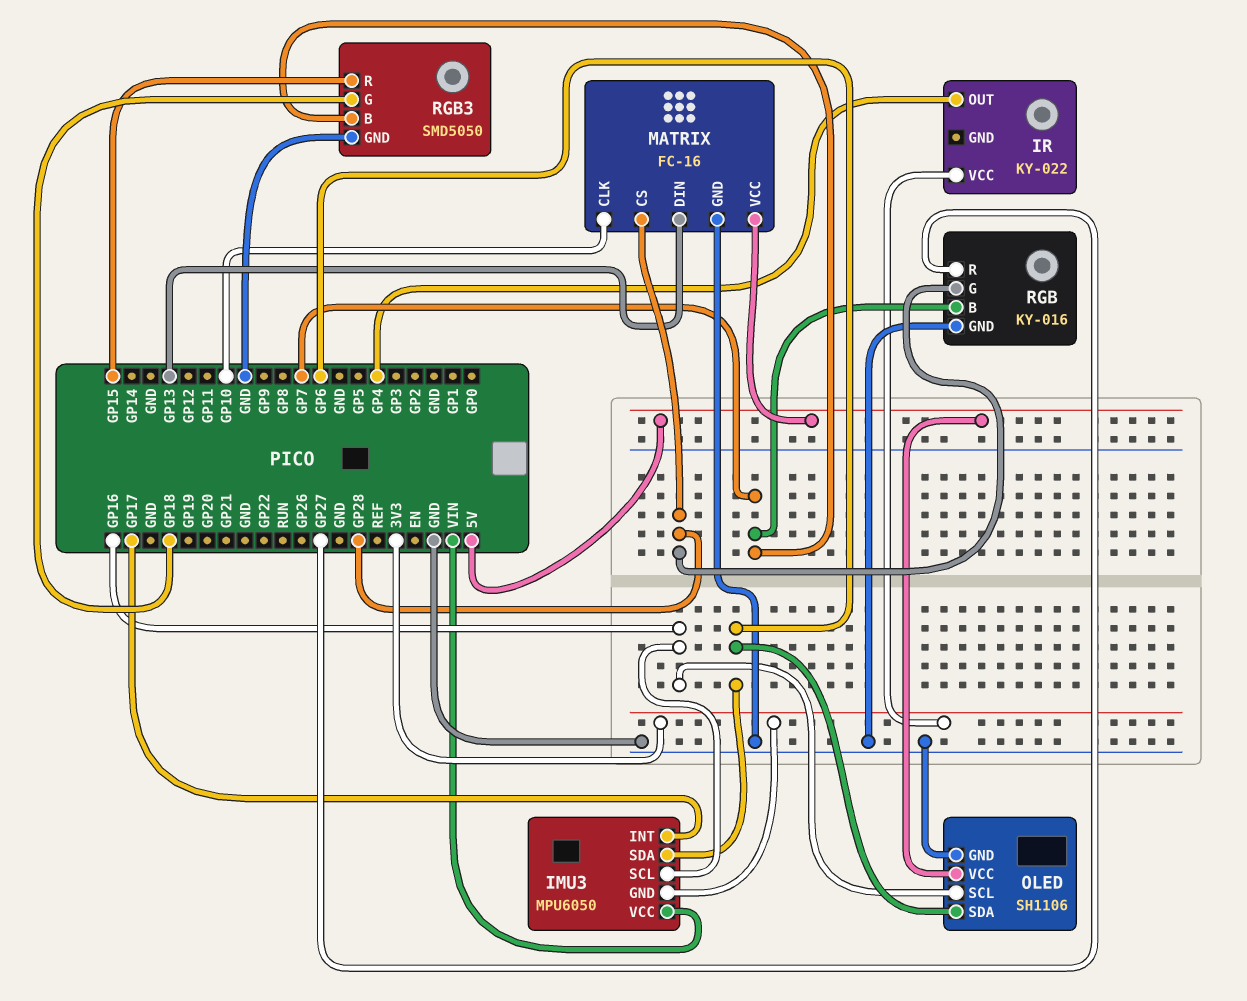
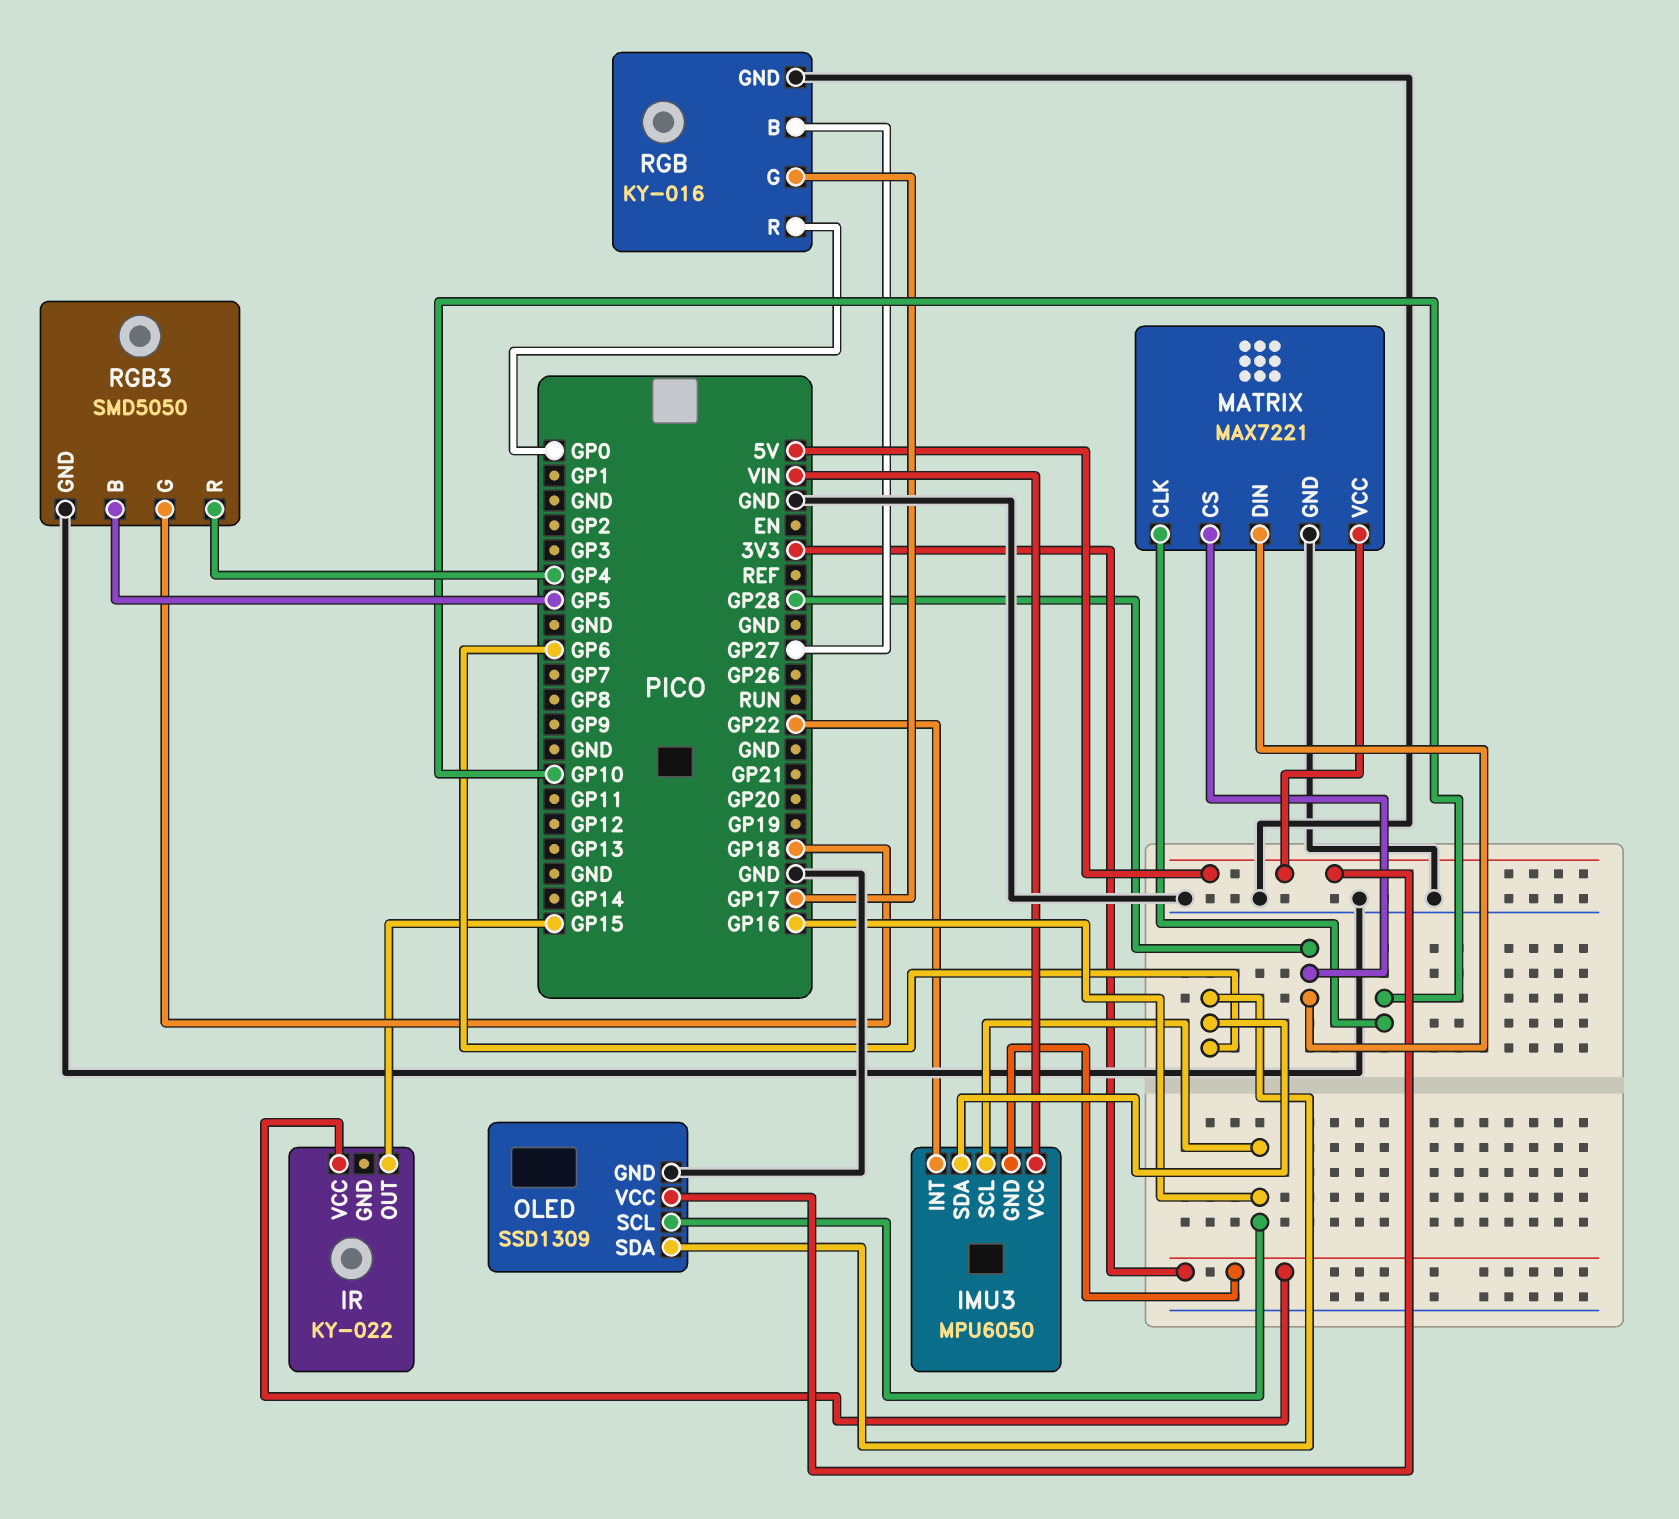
IMU3 pin INT: GP17 -> GP22
IR pin OUT: GP4 -> GP15
MATRIX: FC-16 -> MAX7221
MATRIX pin DIN: GP13 -> GP28
OLED: SH1106 -> SSD1309
RGB pin B: GP7 -> GP27
RGB pin G: GP28 -> GP17
RGB pin R: GP27 -> GP0
RGB3 pin B: GP7 -> GP5
RGB3 pin R: GP15 -> GP4

